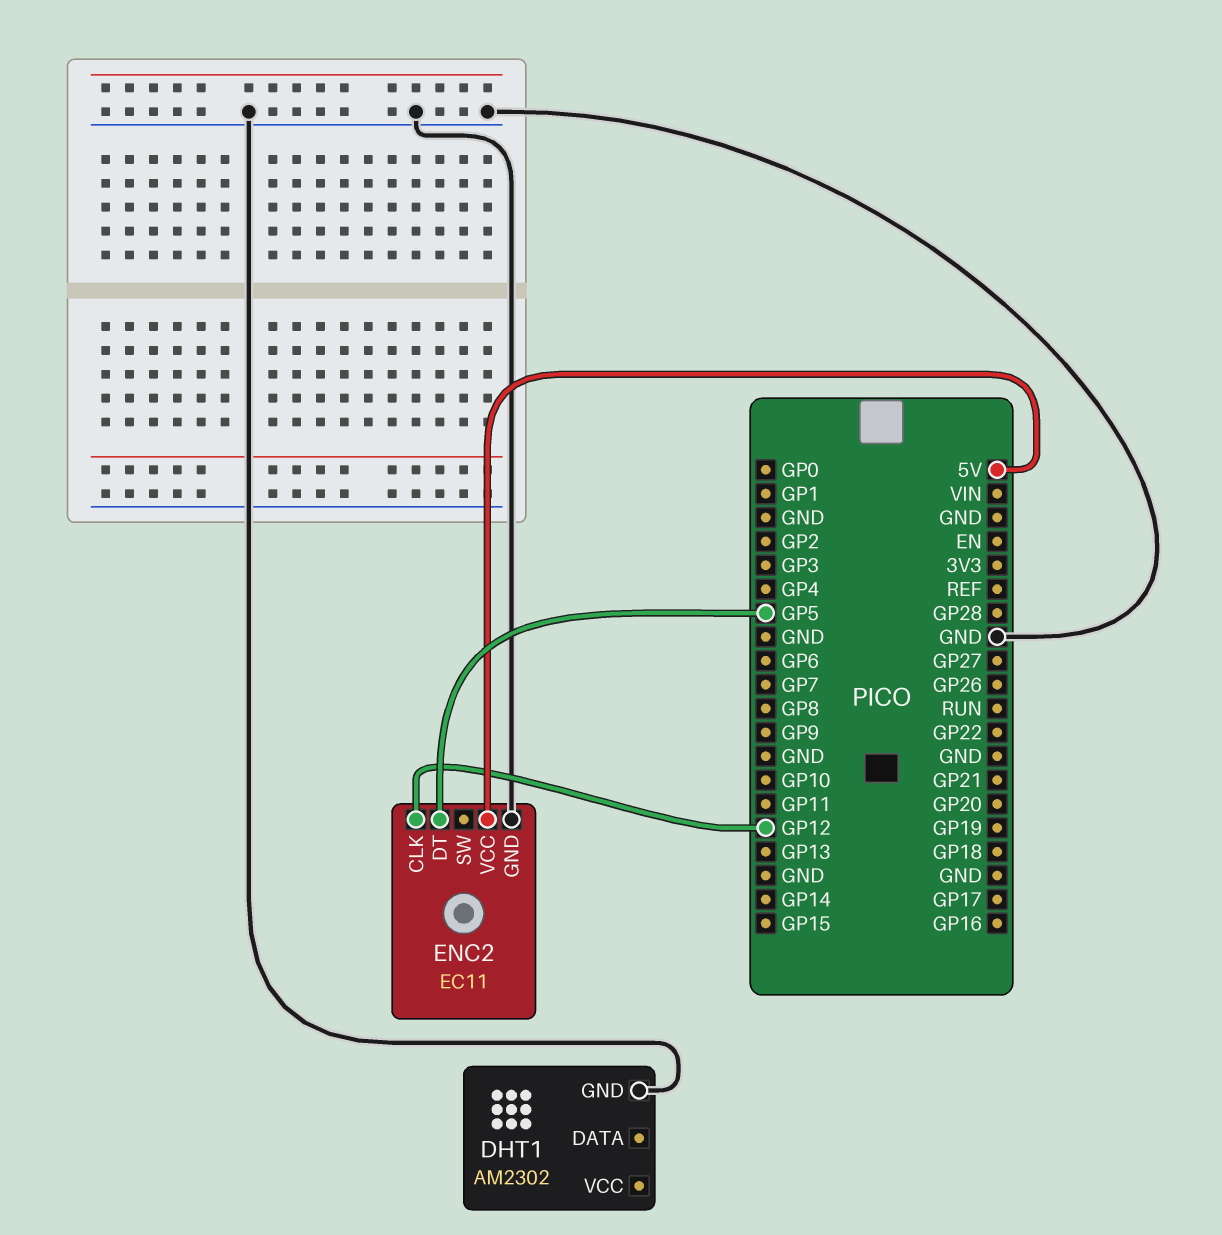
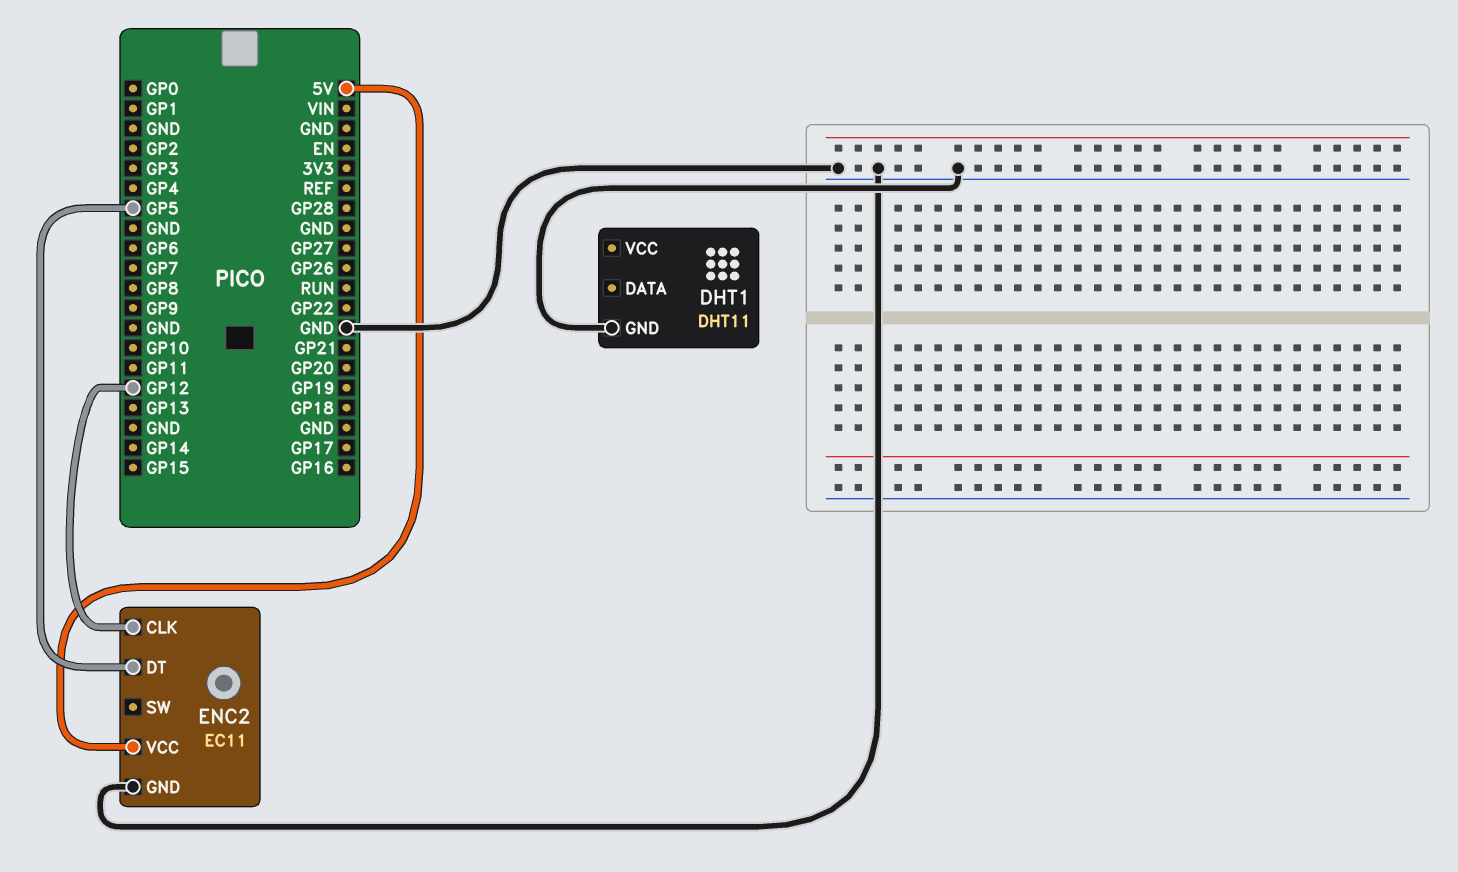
DHT1: AM2302 -> DHT11

